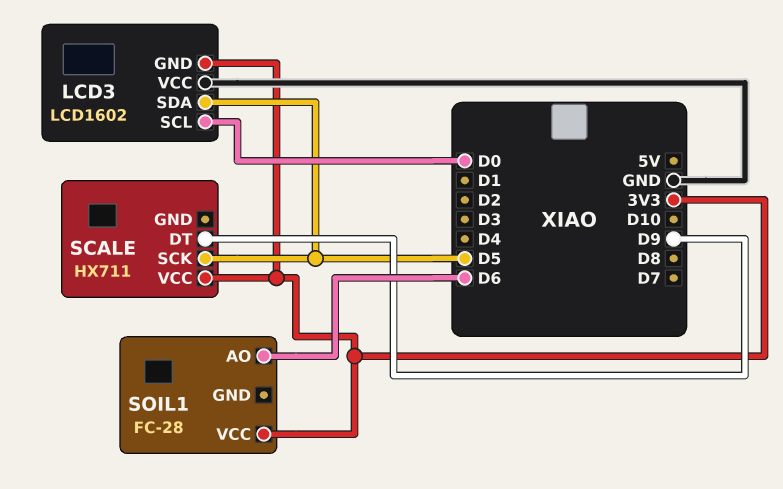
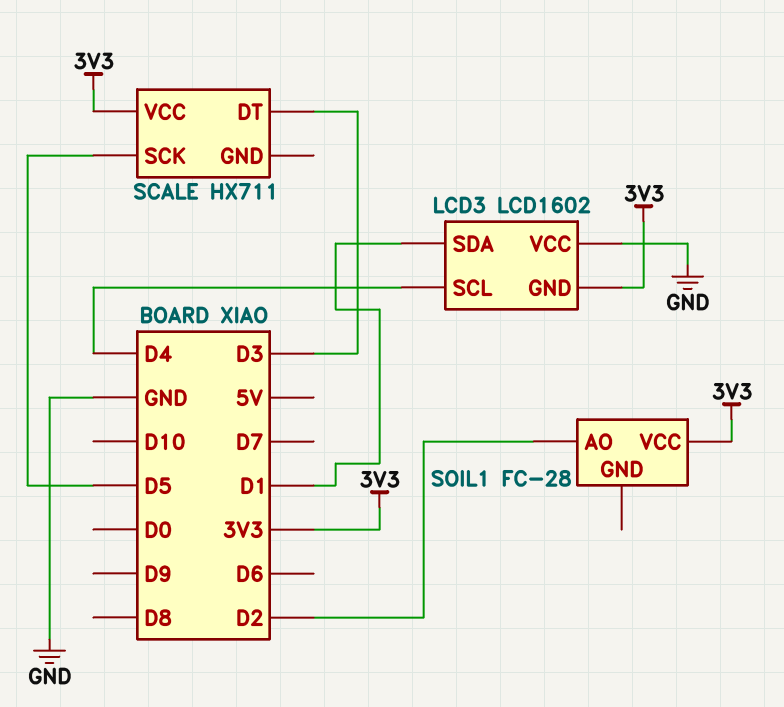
LCD3 pin SCL: D0 -> D4
LCD3 pin SDA: D5 -> D1
SCALE pin DT: D9 -> D3
SOIL1 pin AO: D6 -> D2

